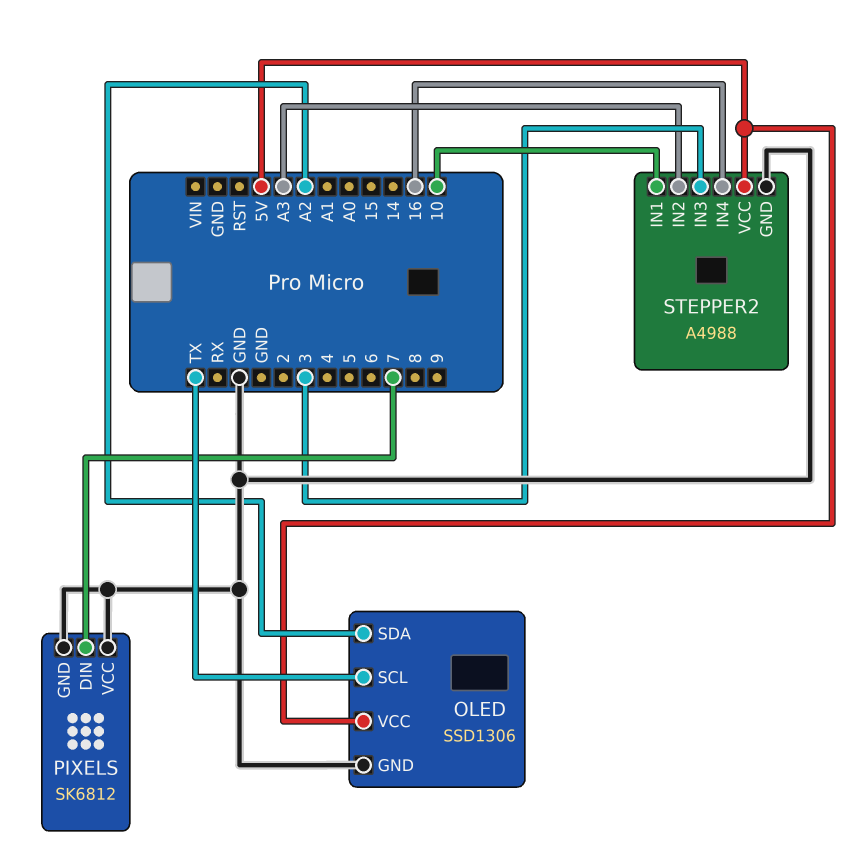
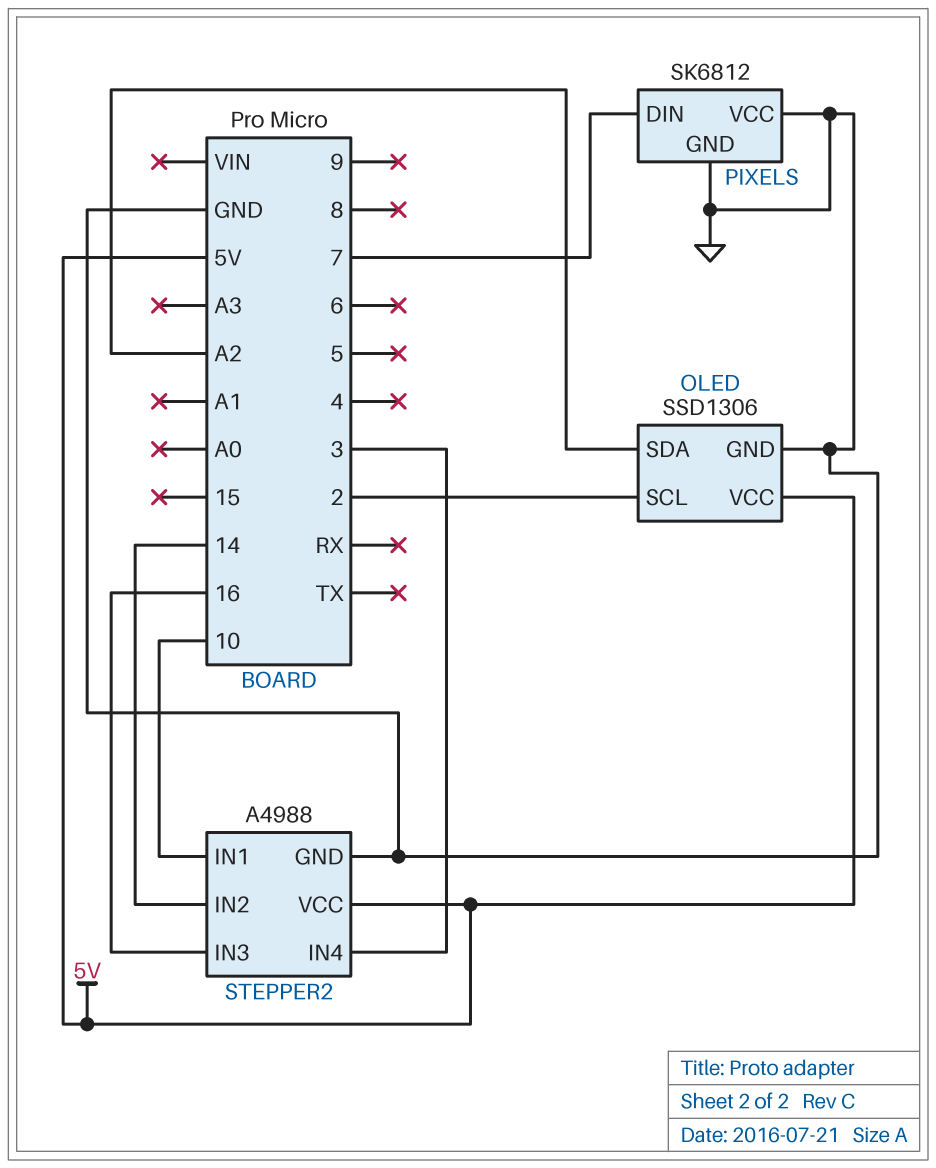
OLED pin SCL: TX -> 2
STEPPER2 pin IN2: A3 -> 14
STEPPER2 pin IN3: 3 -> 16
STEPPER2 pin IN4: 16 -> 3

